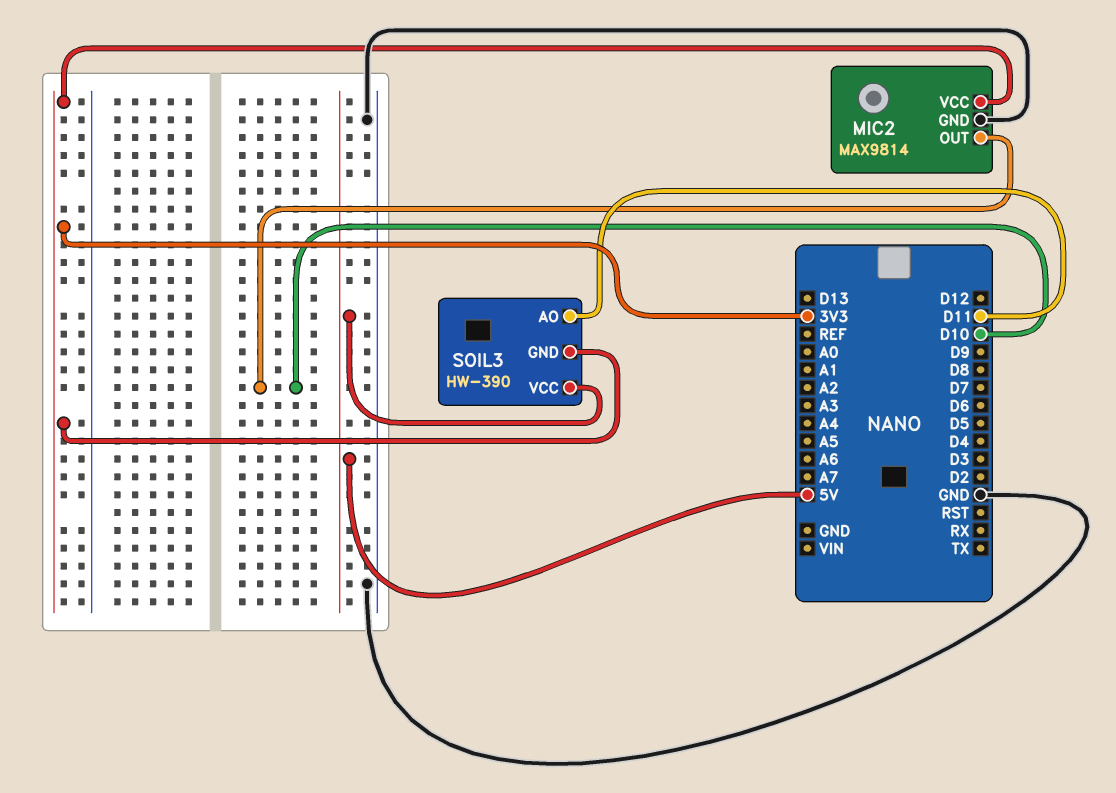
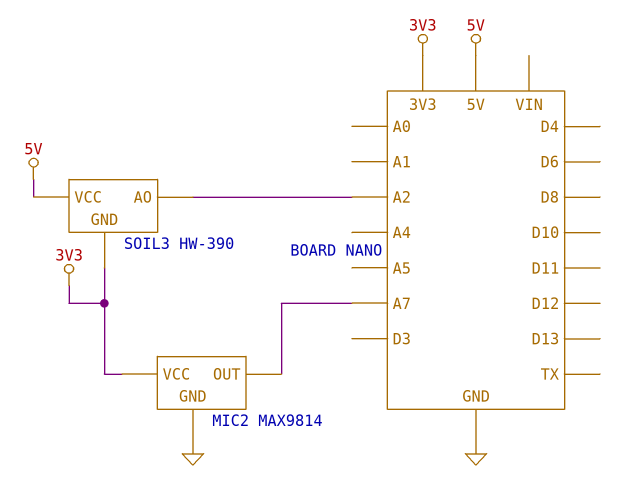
MIC2 pin OUT: D10 -> A7
SOIL3 pin AO: D11 -> A2

